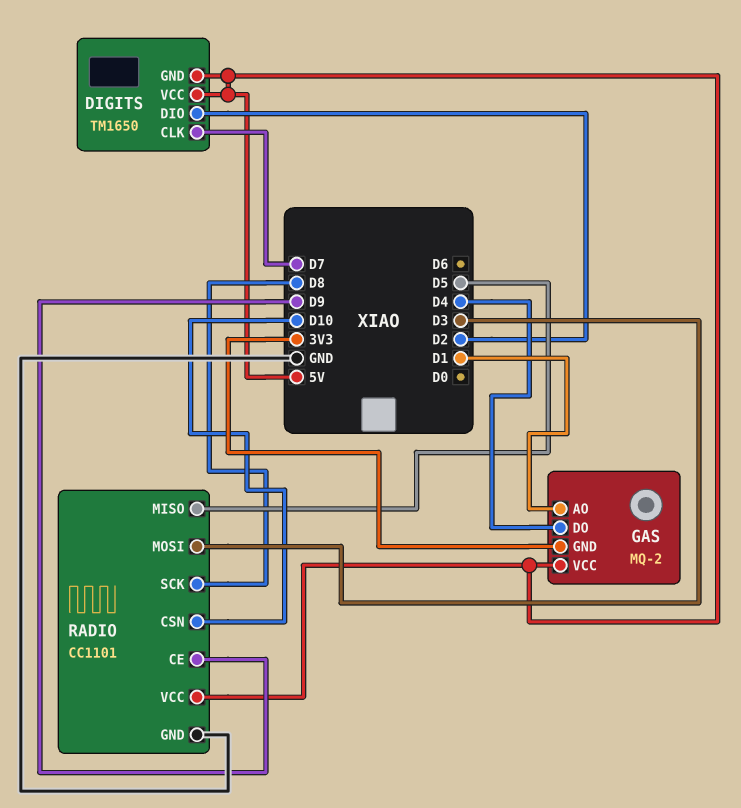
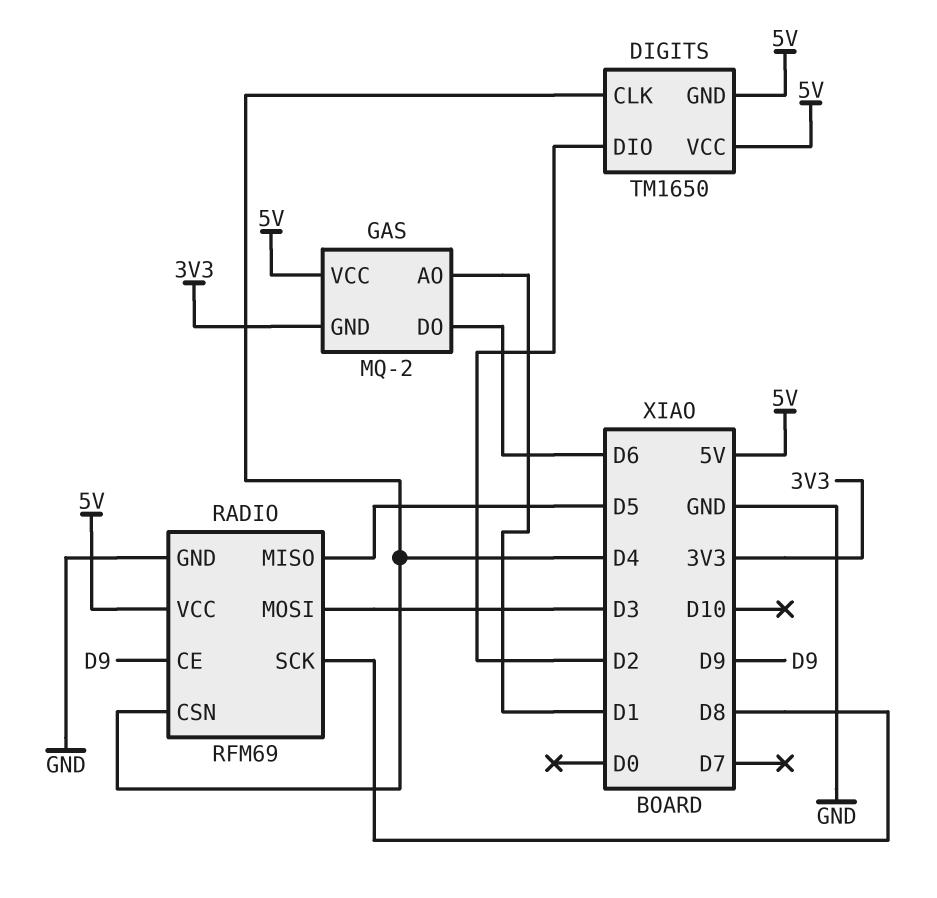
DIGITS pin CLK: D7 -> D4
GAS pin DO: D4 -> D6
RADIO: CC1101 -> RFM69
RADIO pin CSN: D10 -> D4

